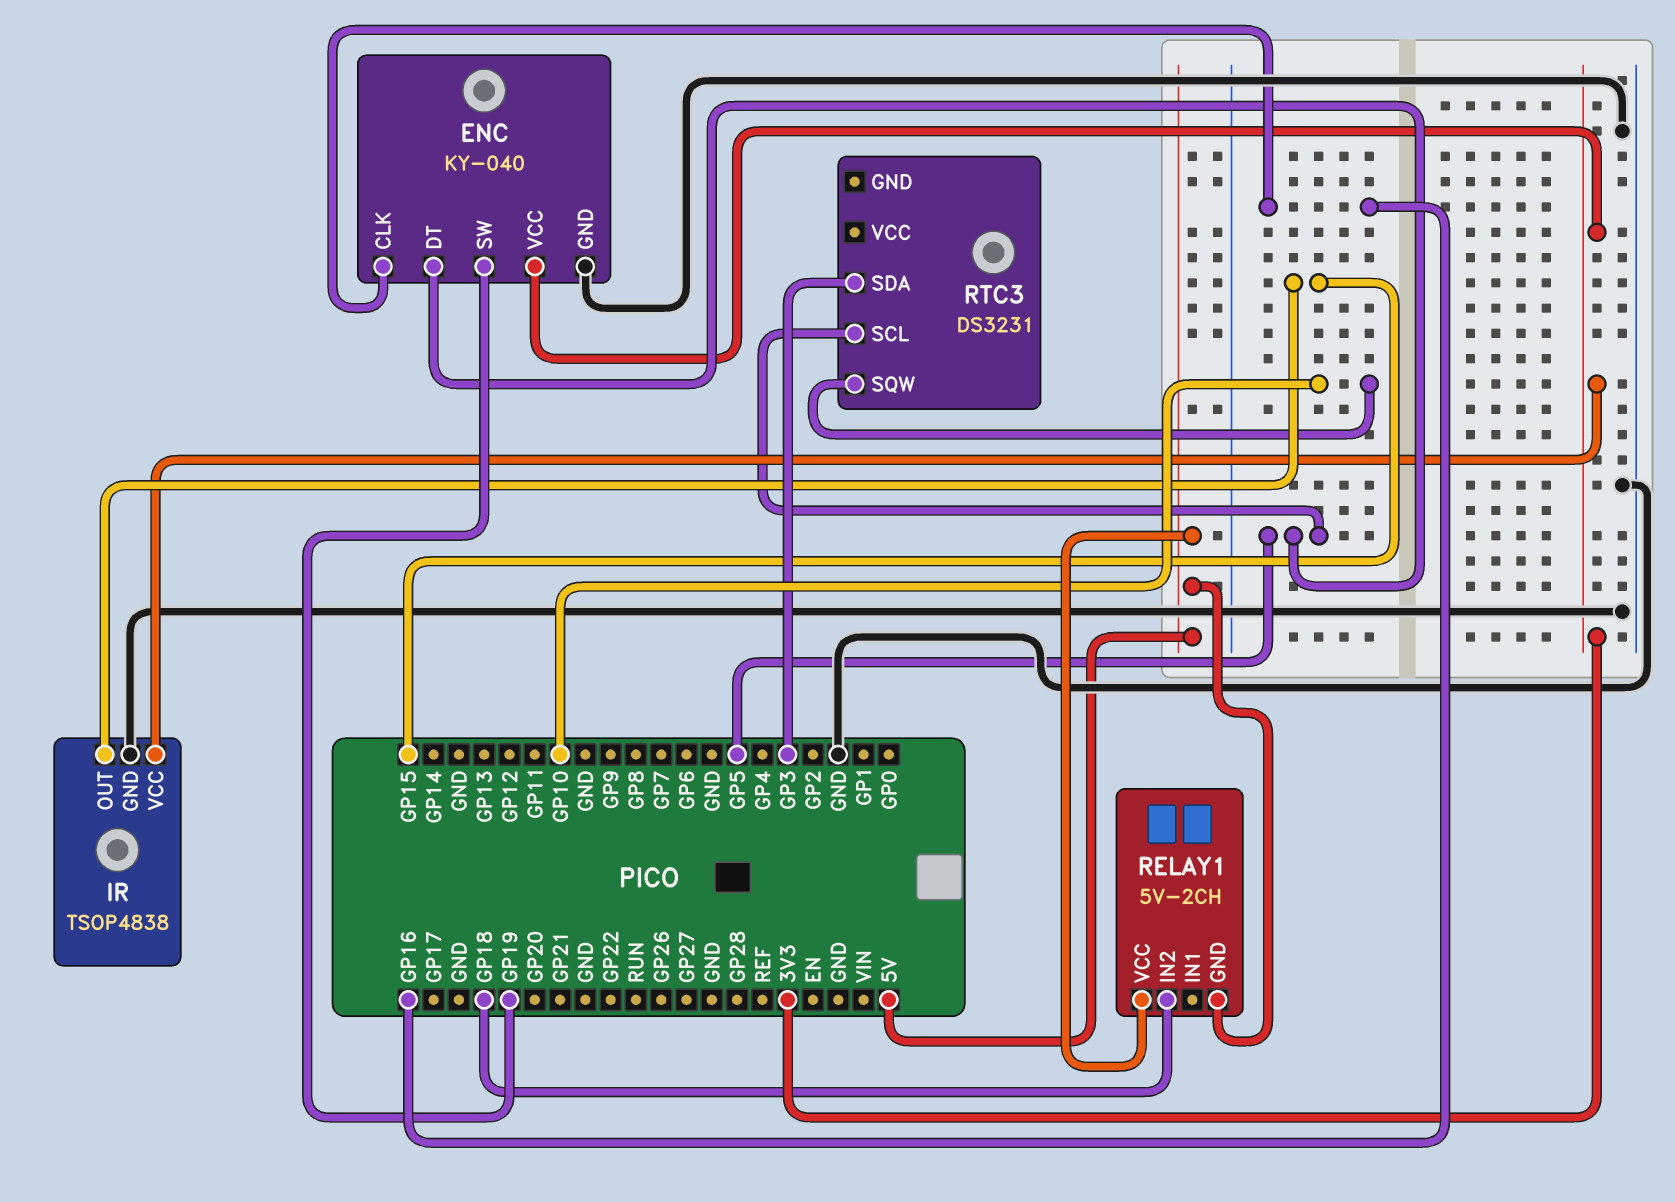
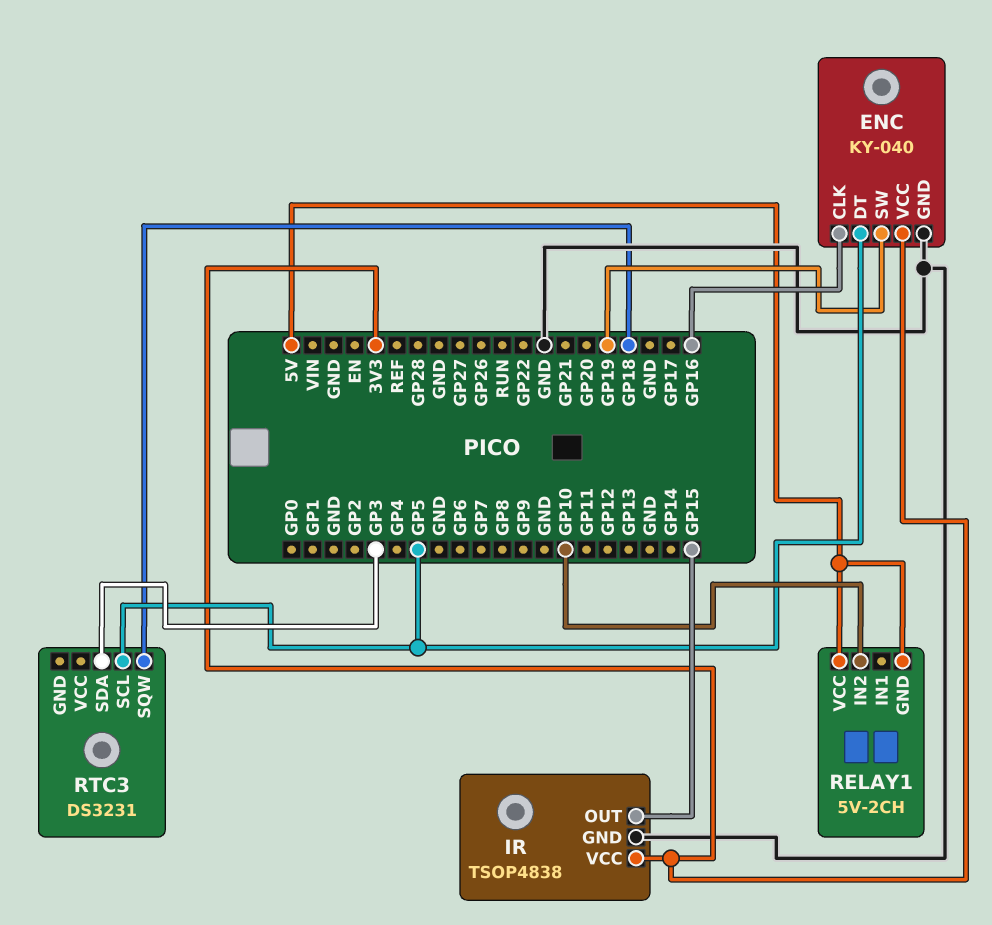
RELAY1 pin IN2: GP18 -> GP10
RTC3 pin SQW: GP10 -> GP18

